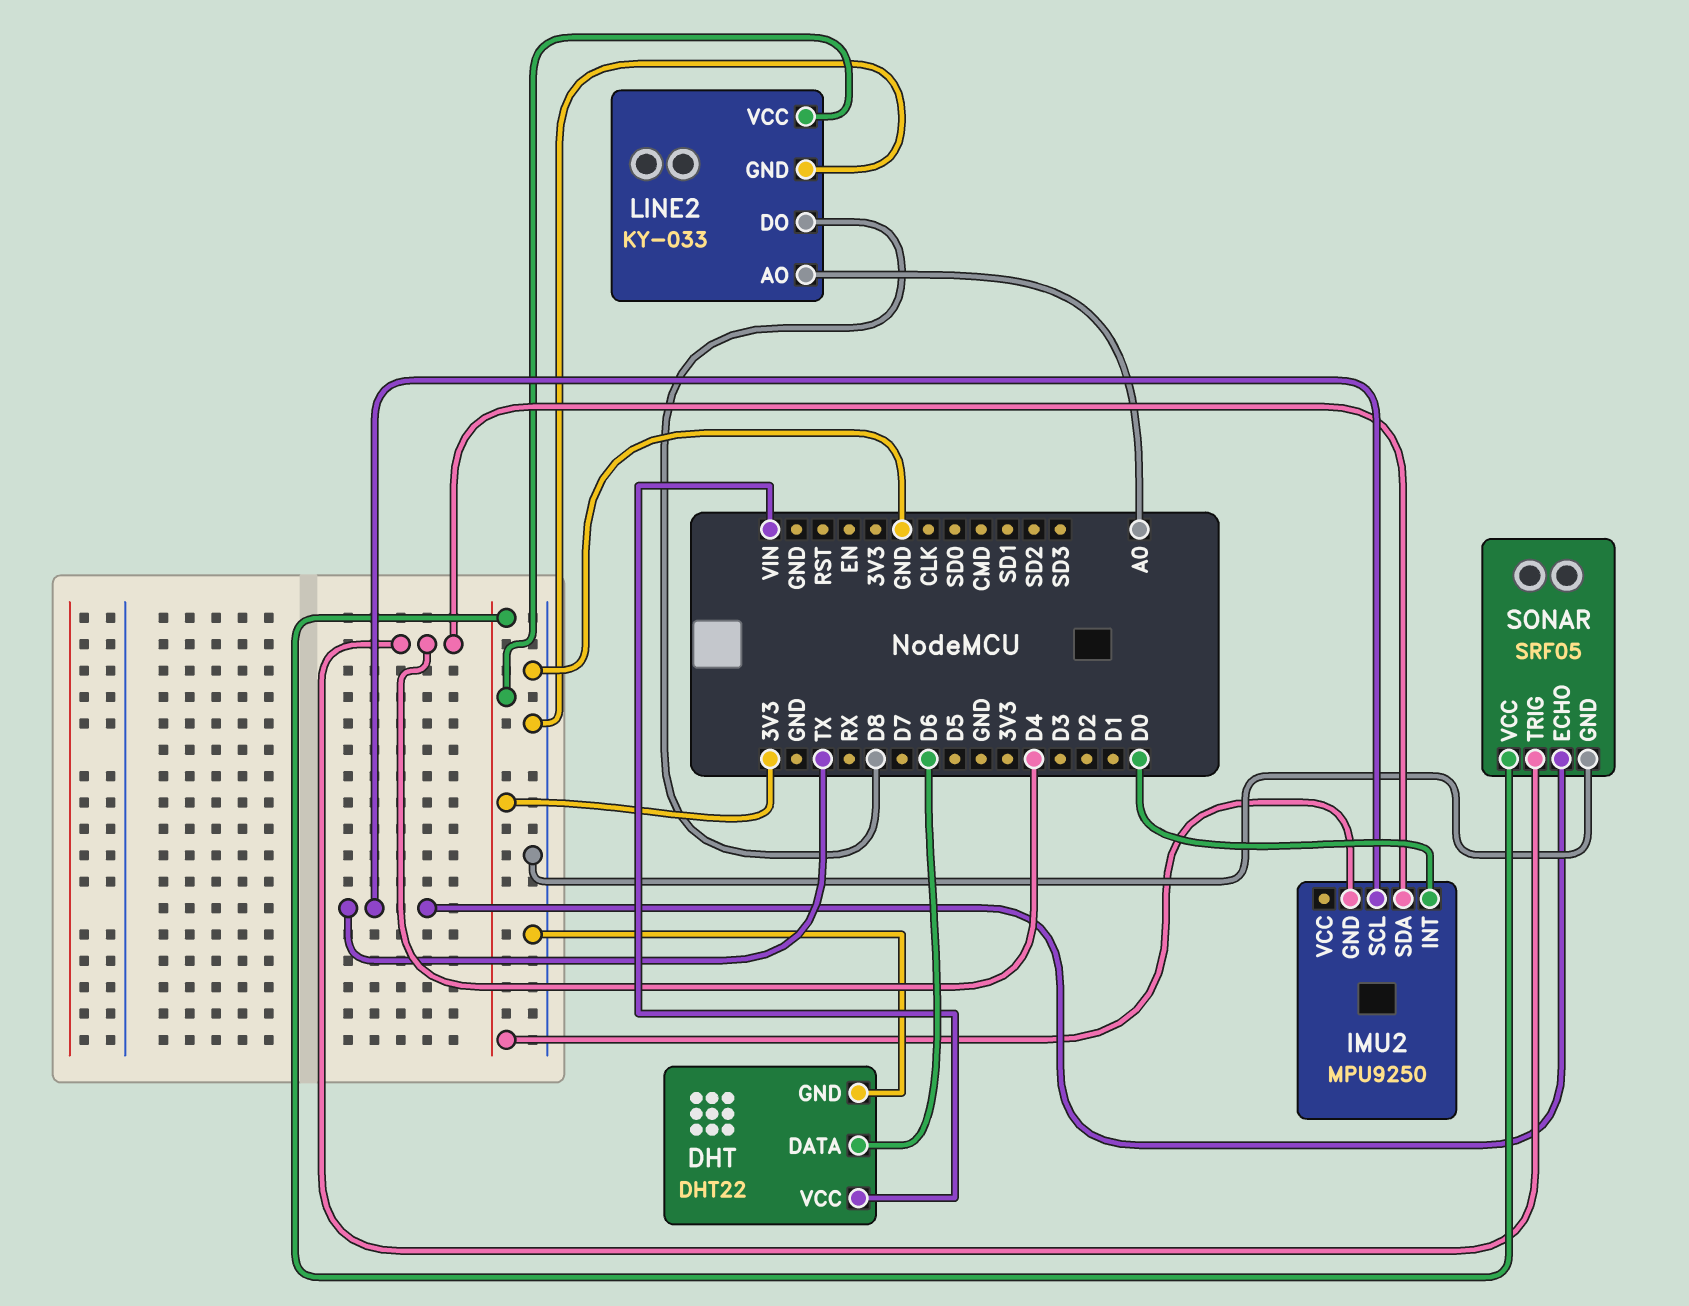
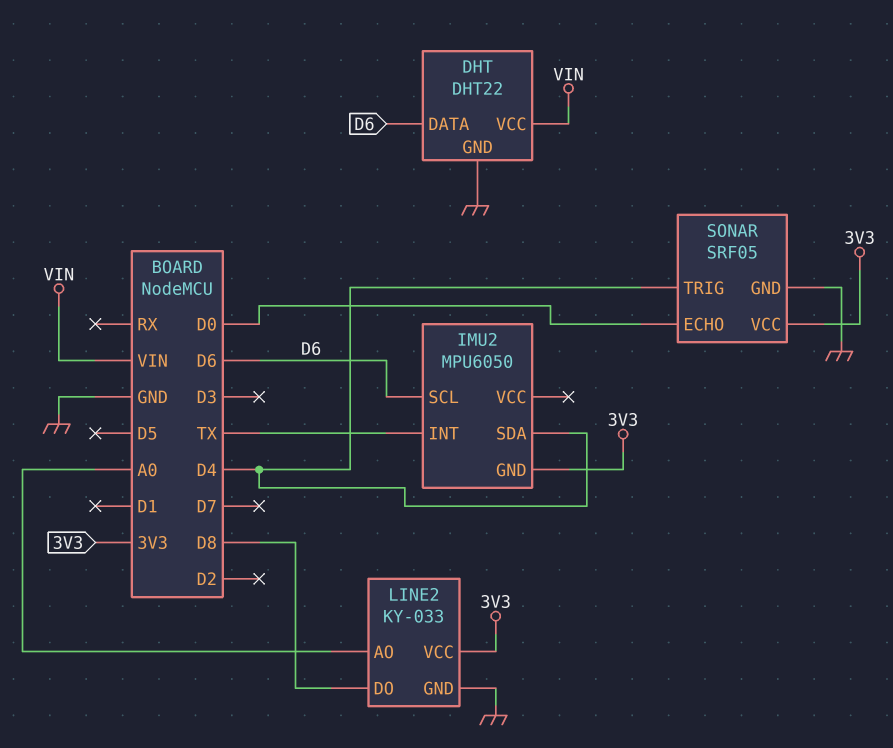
IMU2: MPU9250 -> MPU6050
IMU2 pin INT: D0 -> TX
IMU2 pin SCL: TX -> D6
SONAR pin ECHO: TX -> D0

